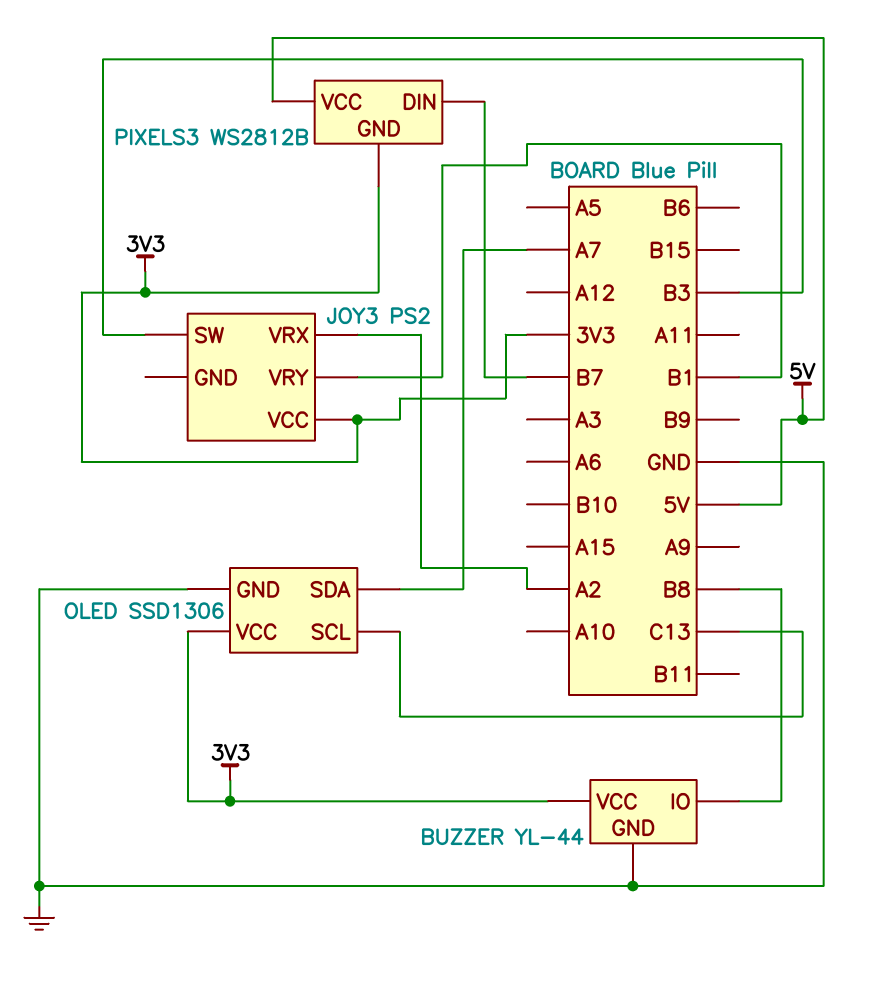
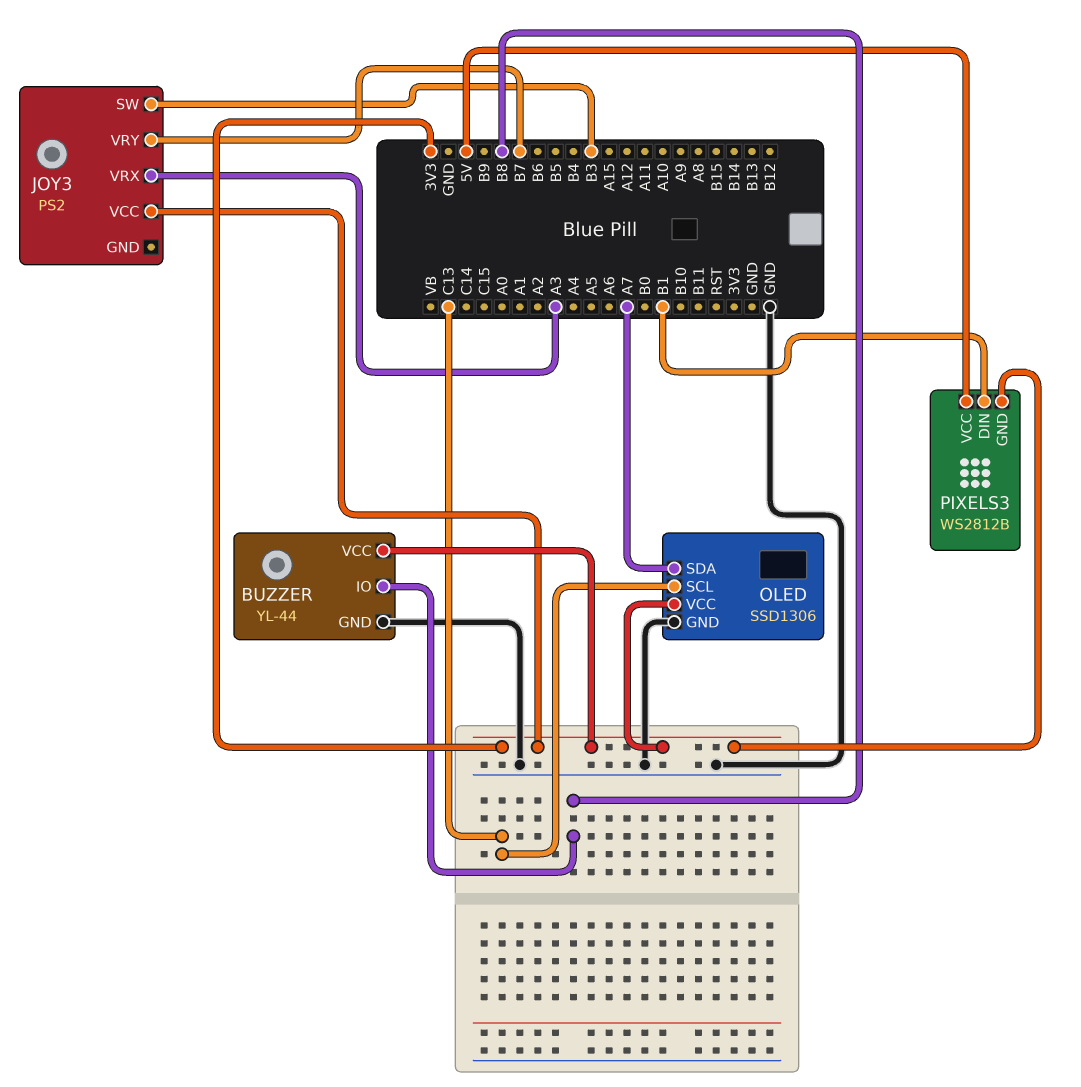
JOY3 pin VRX: A2 -> A3
JOY3 pin VRY: B1 -> B7
PIXELS3 pin DIN: B7 -> B1

